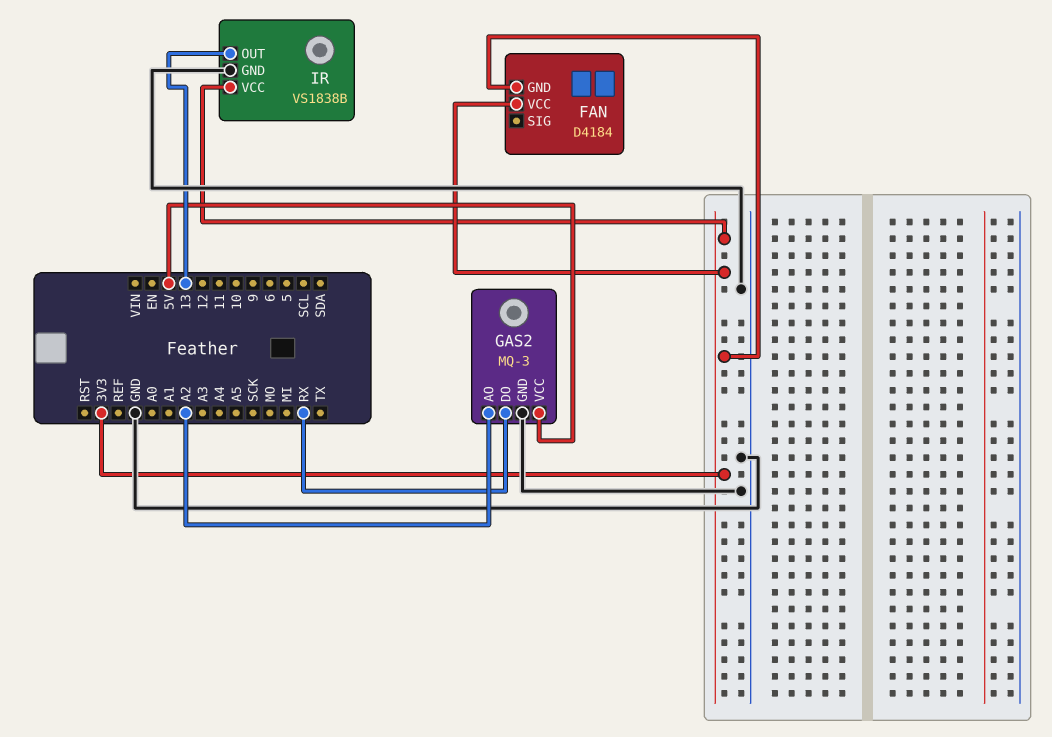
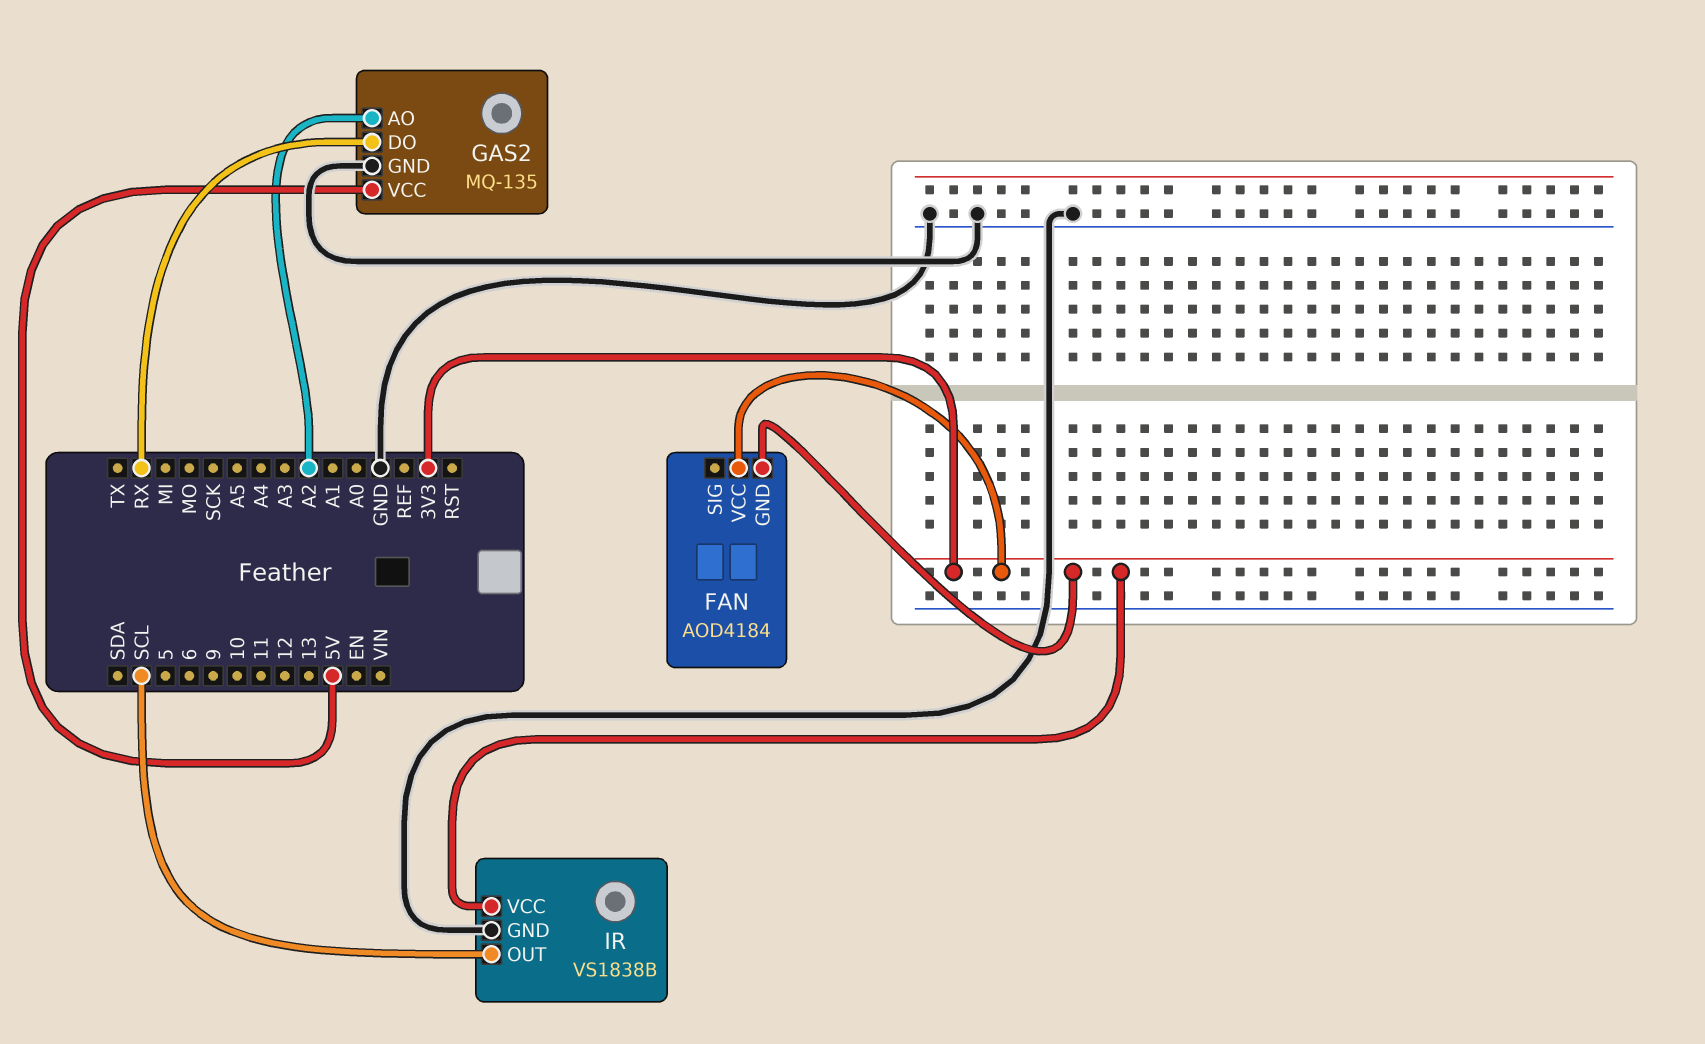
FAN: D4184 -> AOD4184
GAS2: MQ-3 -> MQ-135
IR pin OUT: 13 -> SCL

